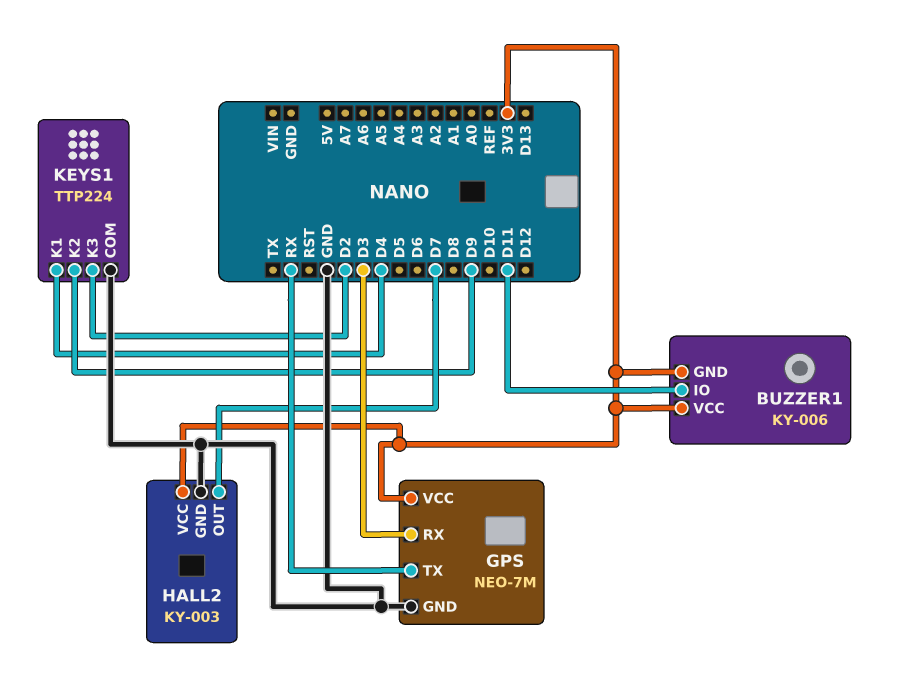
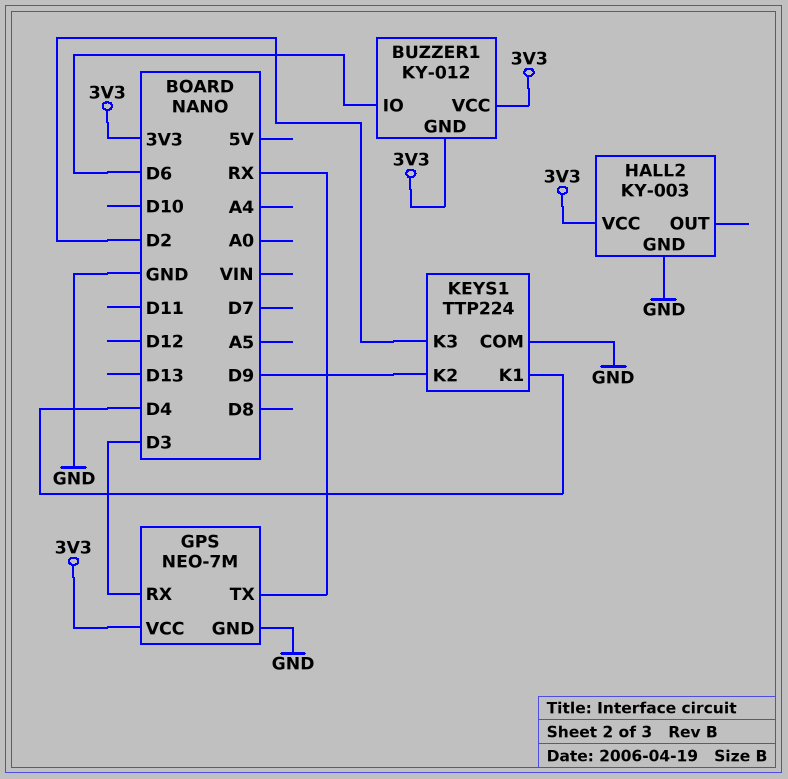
BUZZER1: KY-006 -> KY-012
BUZZER1 pin IO: D11 -> D6
HALL2 pin OUT: D7 -> none

